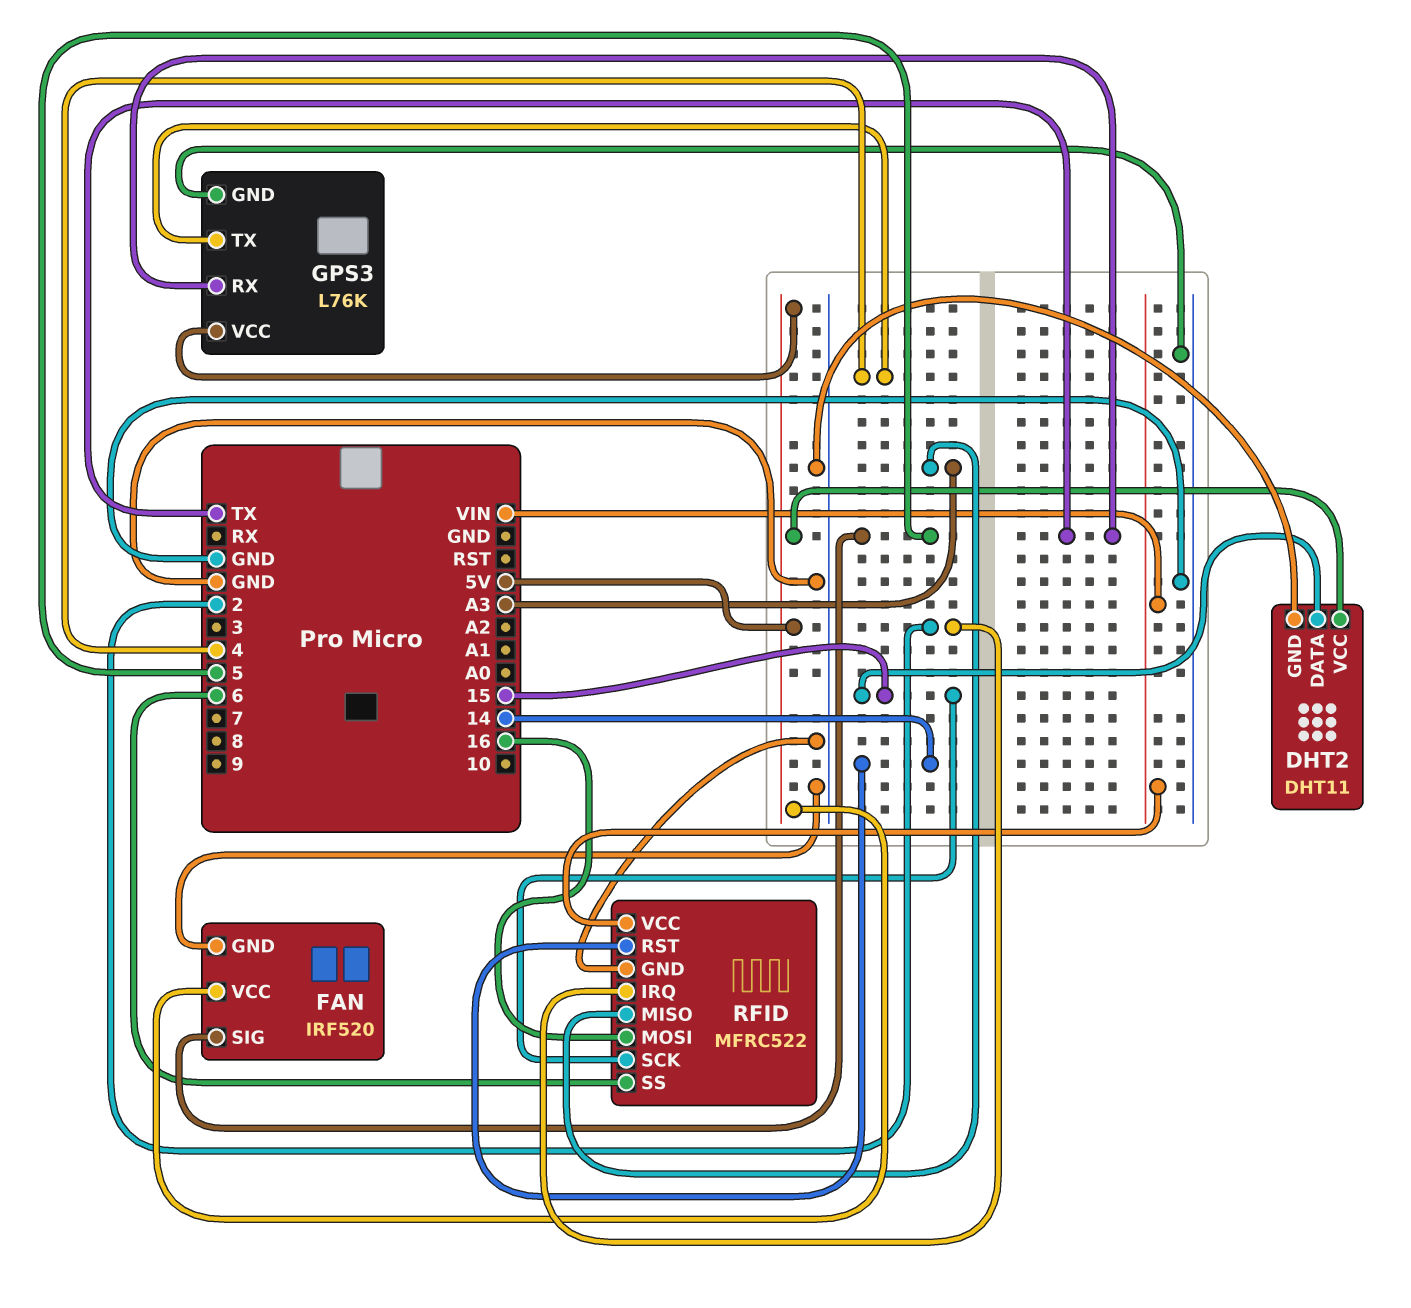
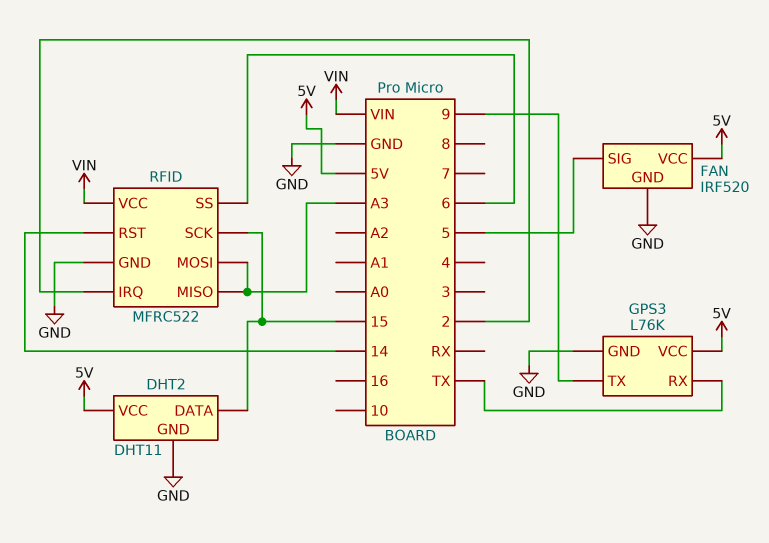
GPS3 pin TX: 4 -> 9
RFID pin MOSI: 16 -> A3

